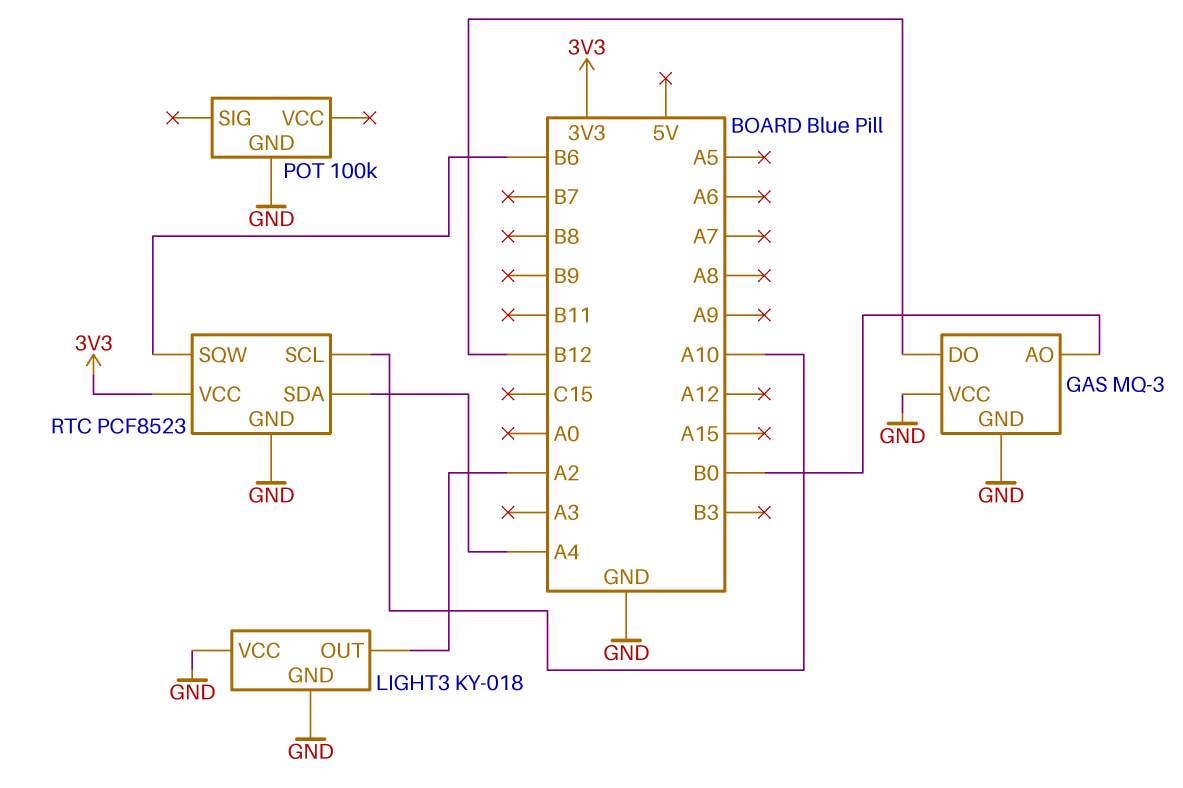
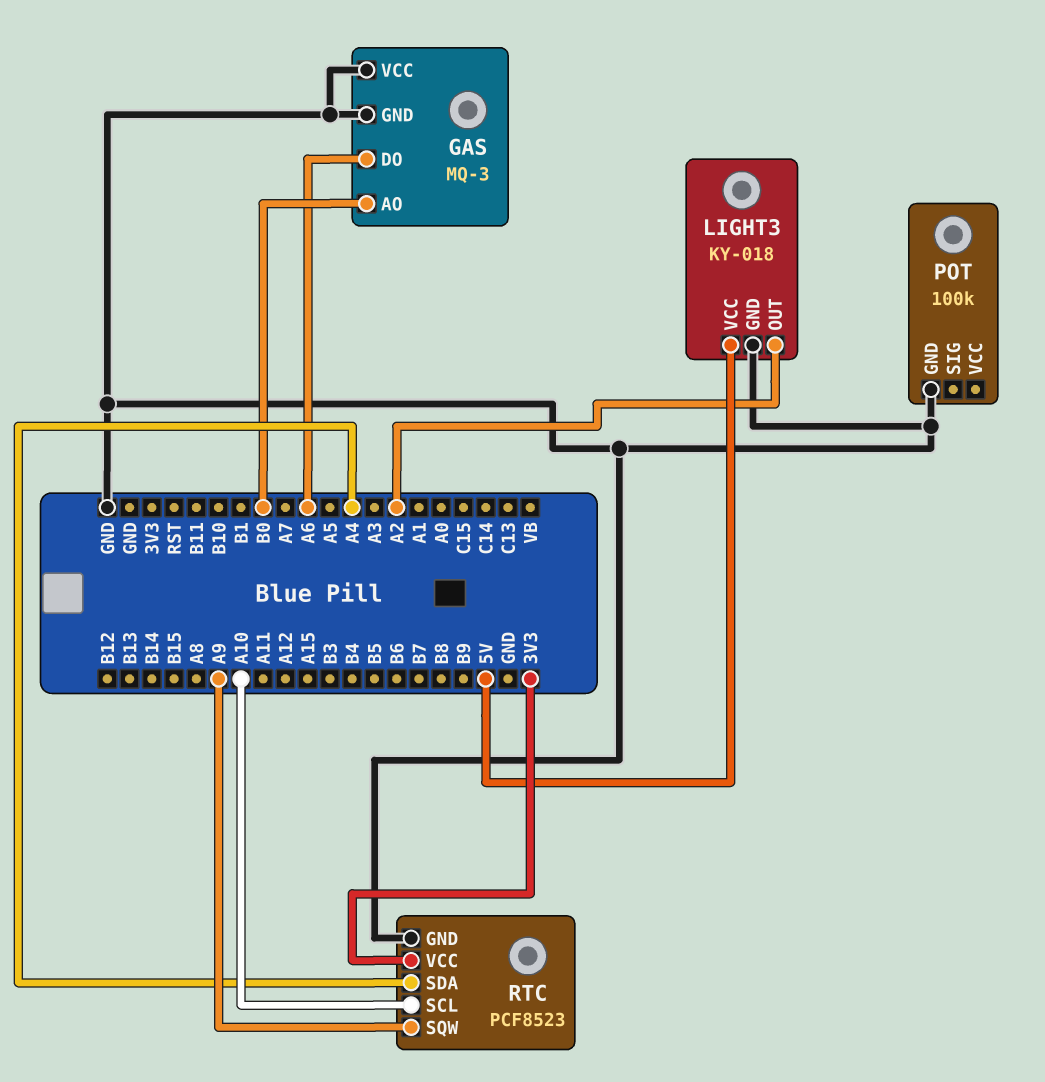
GAS pin DO: B12 -> A6
LIGHT3 pin VCC: GND -> 5V
RTC pin SQW: B6 -> A9

